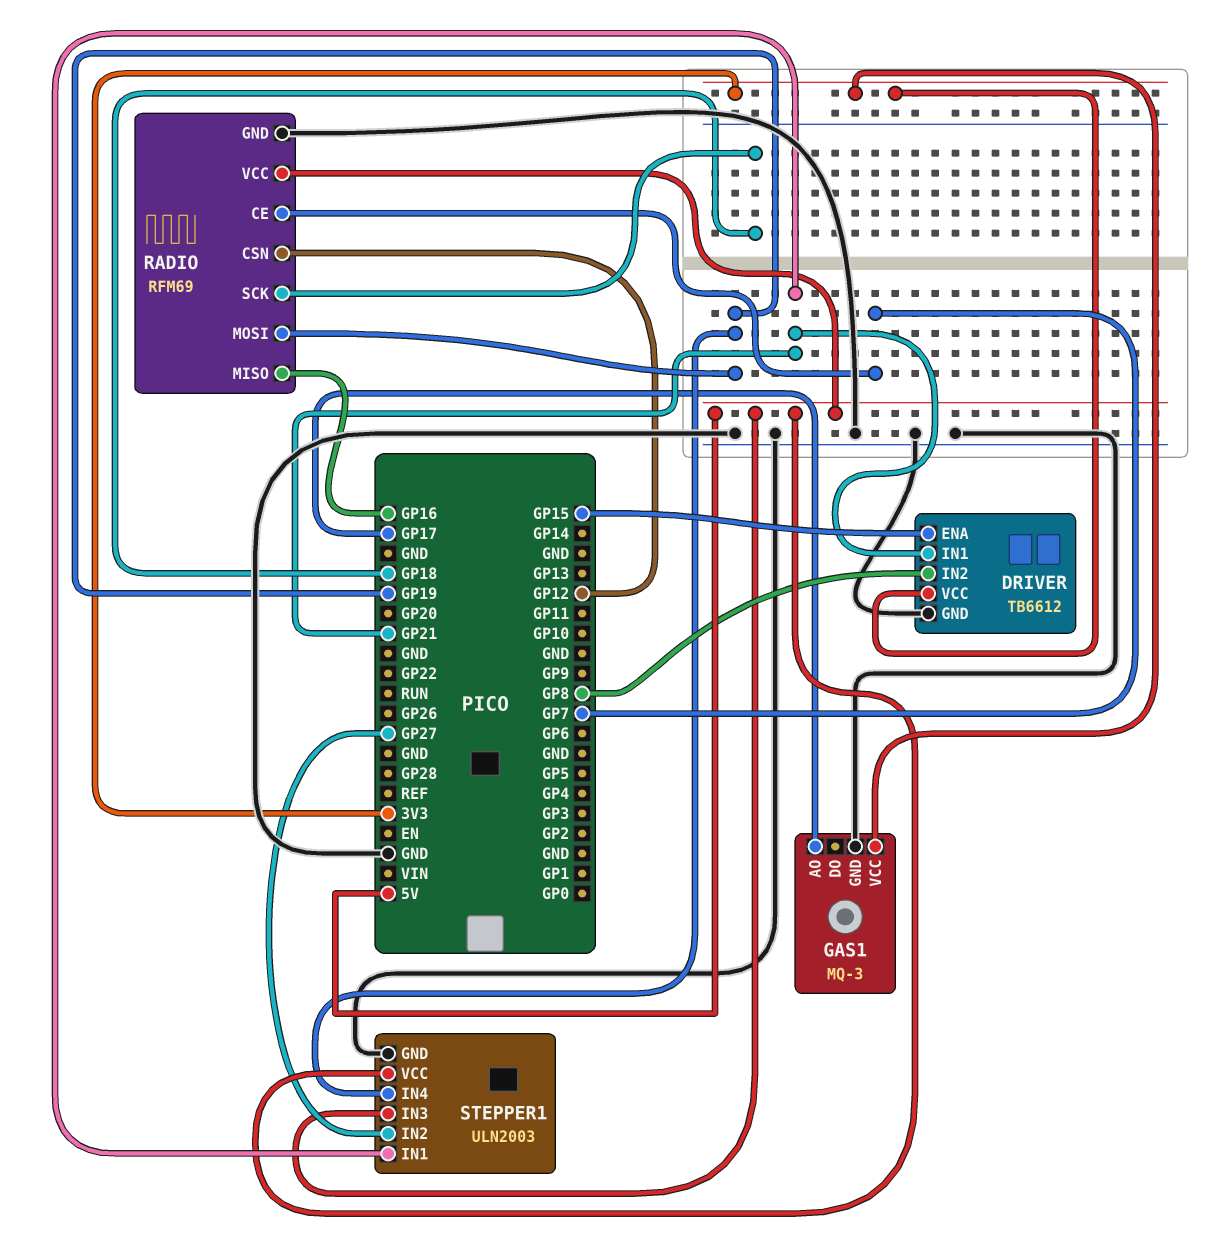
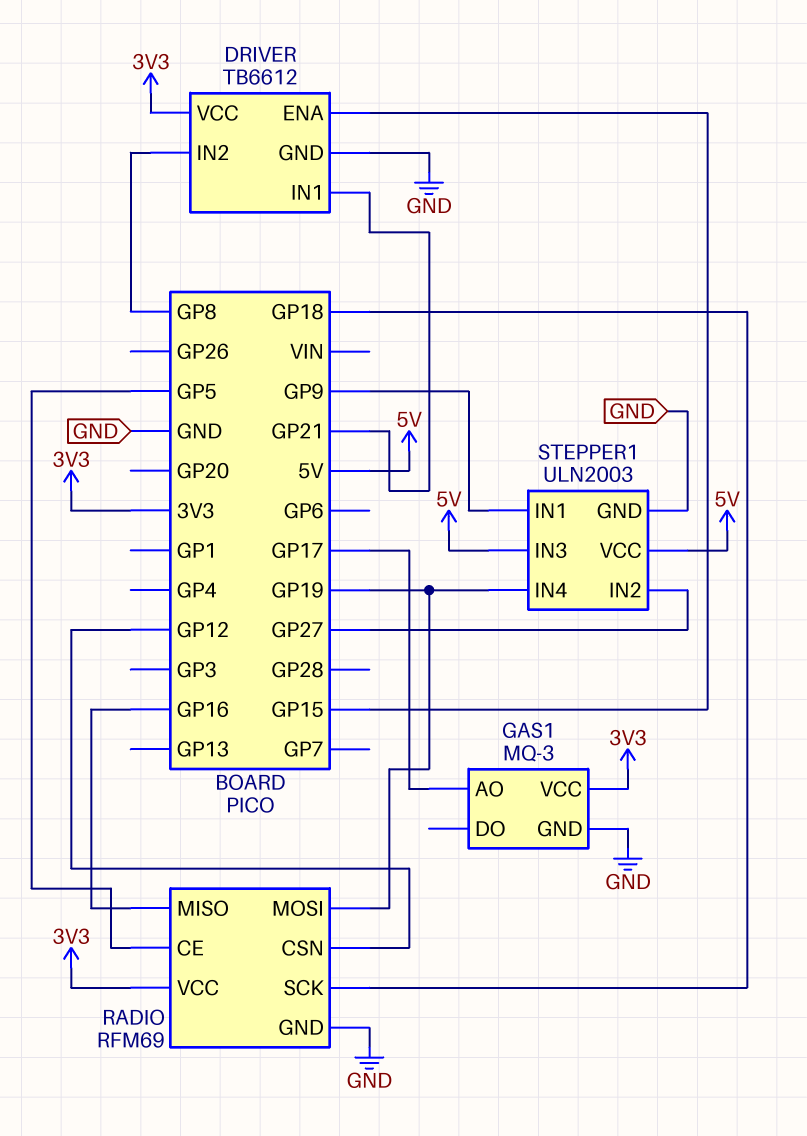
RADIO pin CE: GP7 -> GP5
RADIO pin VCC: 5V -> 3V3
STEPPER1 pin IN1: GP21 -> GP9

